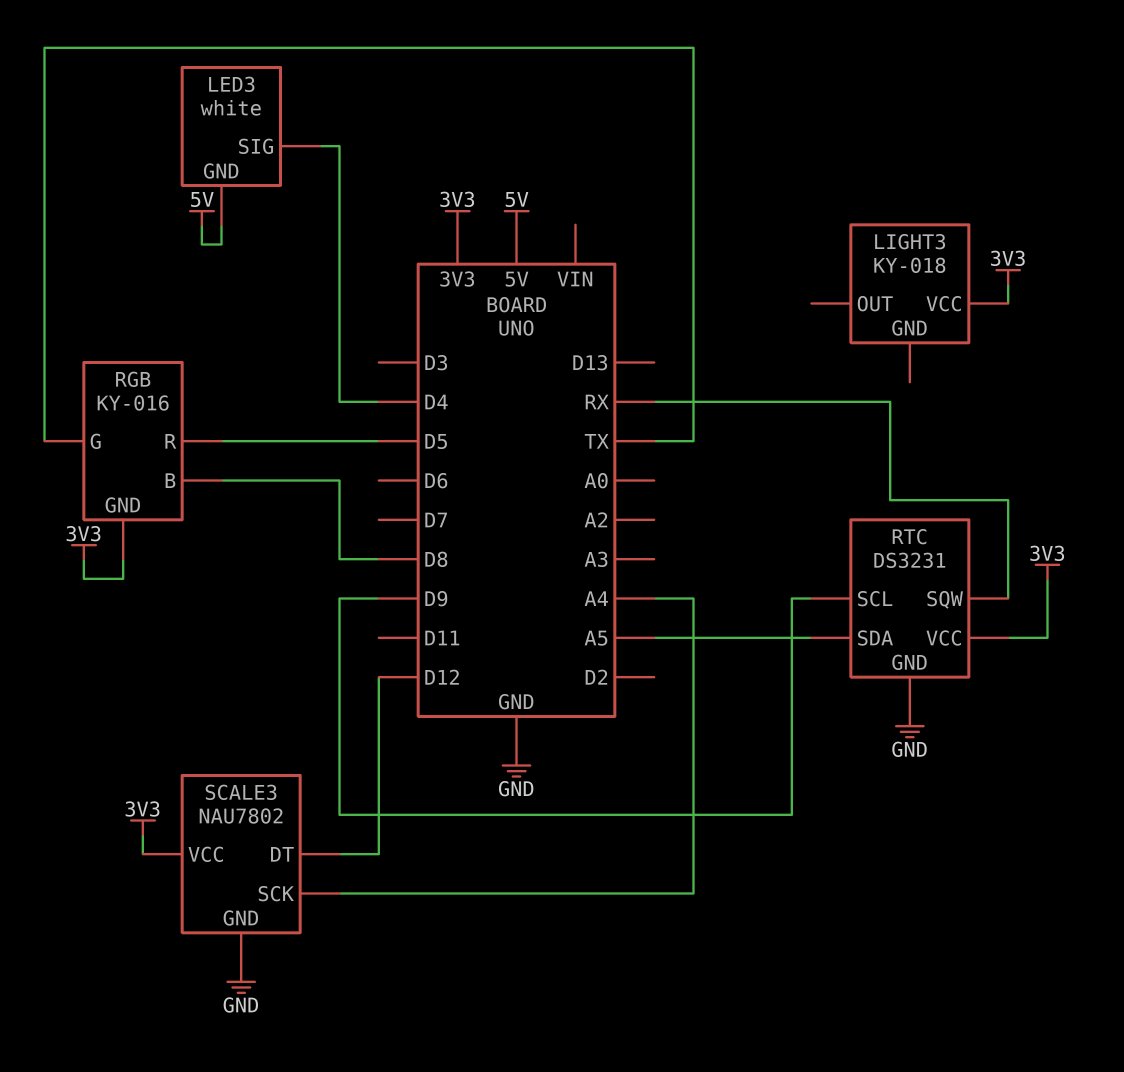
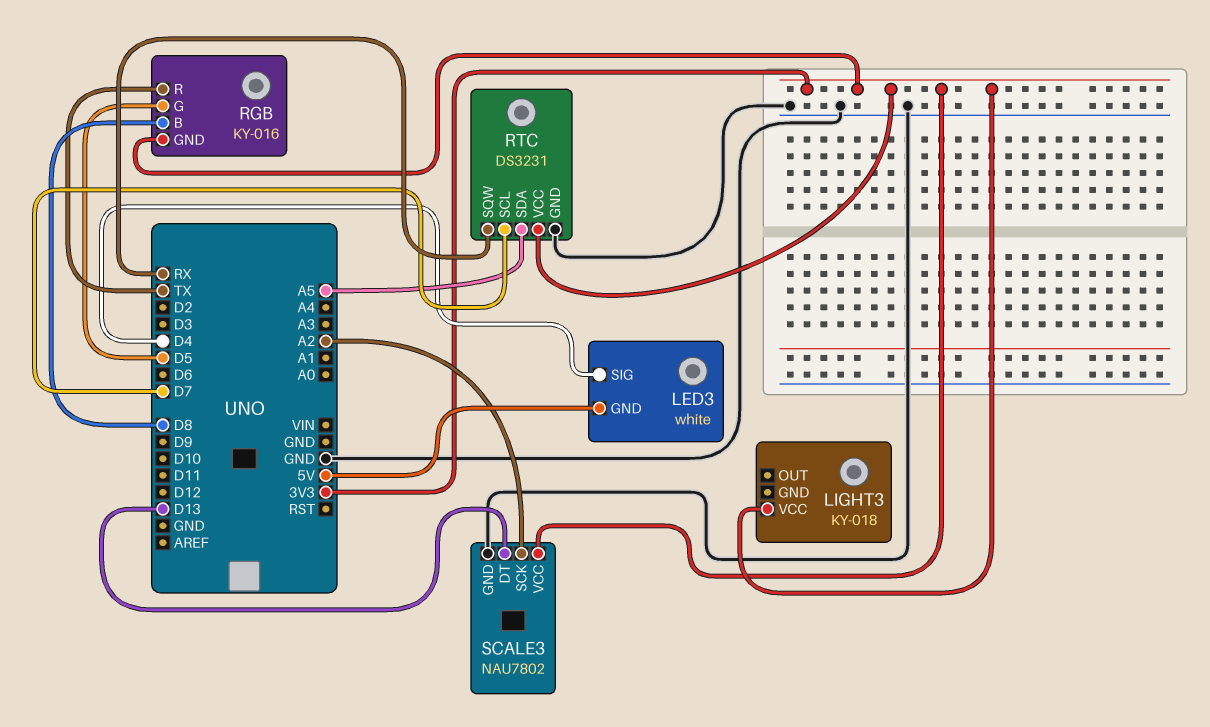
RGB pin G: TX -> D5
RGB pin R: D5 -> TX
RTC pin SCL: D9 -> D7
SCALE3 pin DT: D12 -> D13
SCALE3 pin SCK: A4 -> A2

